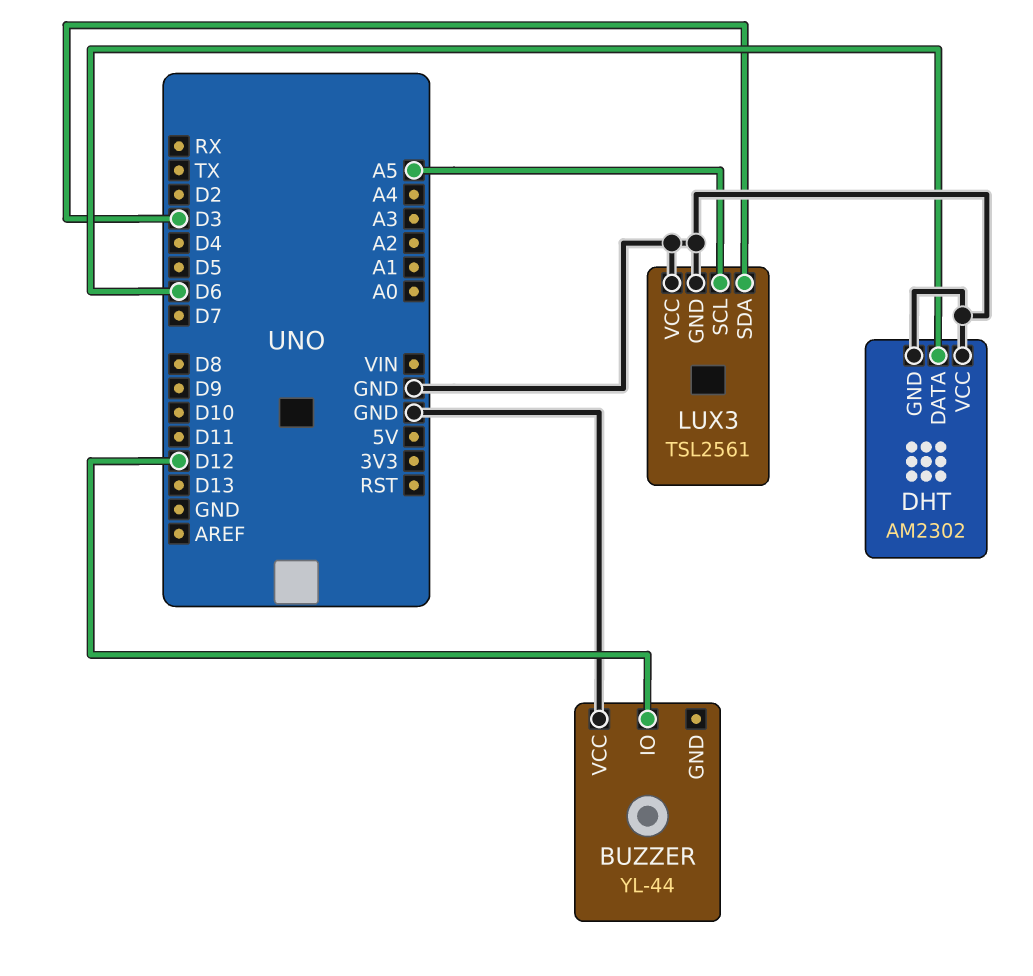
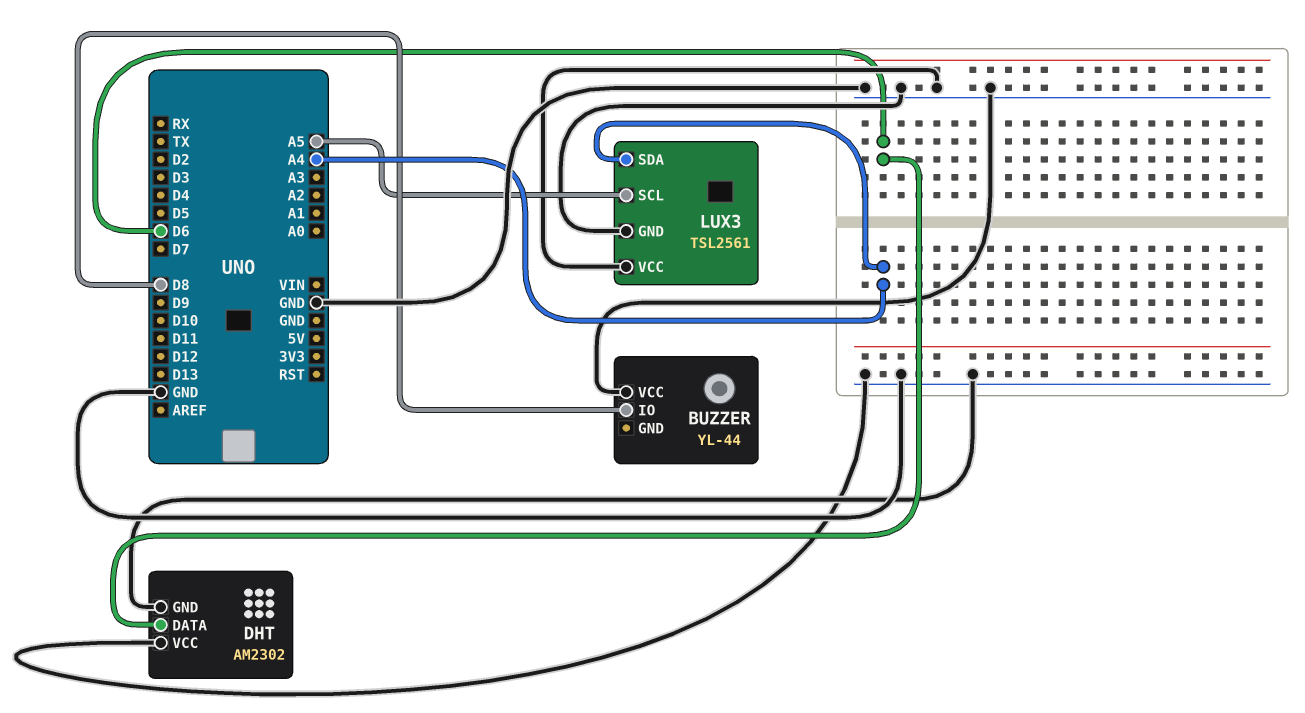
BUZZER pin IO: D12 -> D8
LUX3 pin SDA: D3 -> A4

